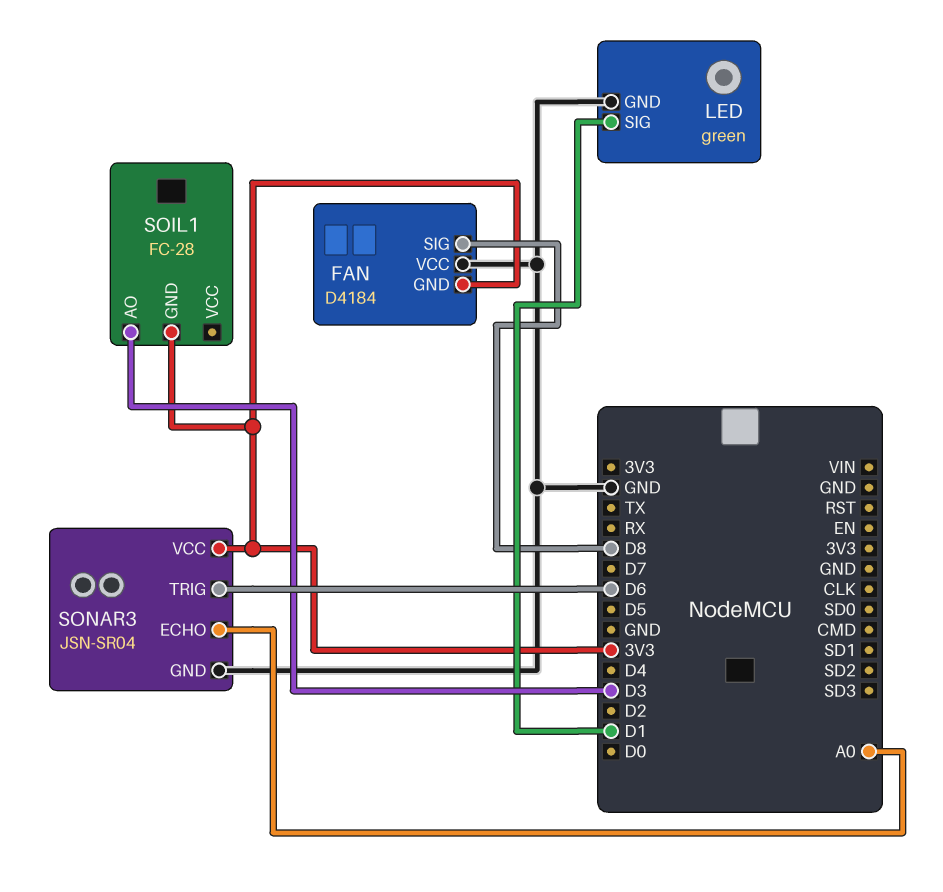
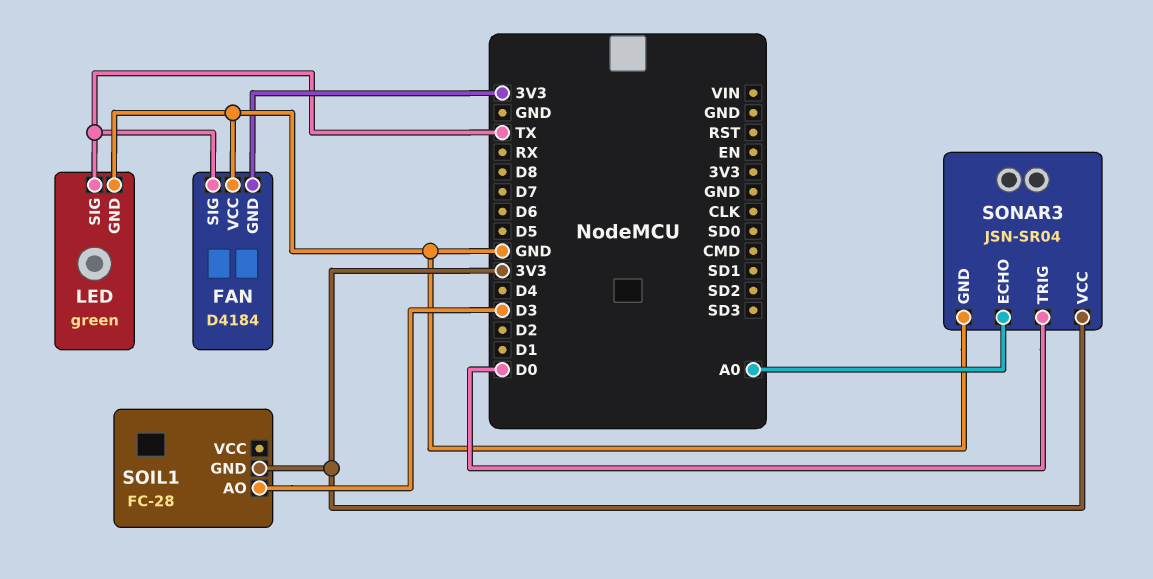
FAN pin SIG: D8 -> TX
LED pin SIG: D1 -> TX
SONAR3 pin TRIG: D6 -> D0

